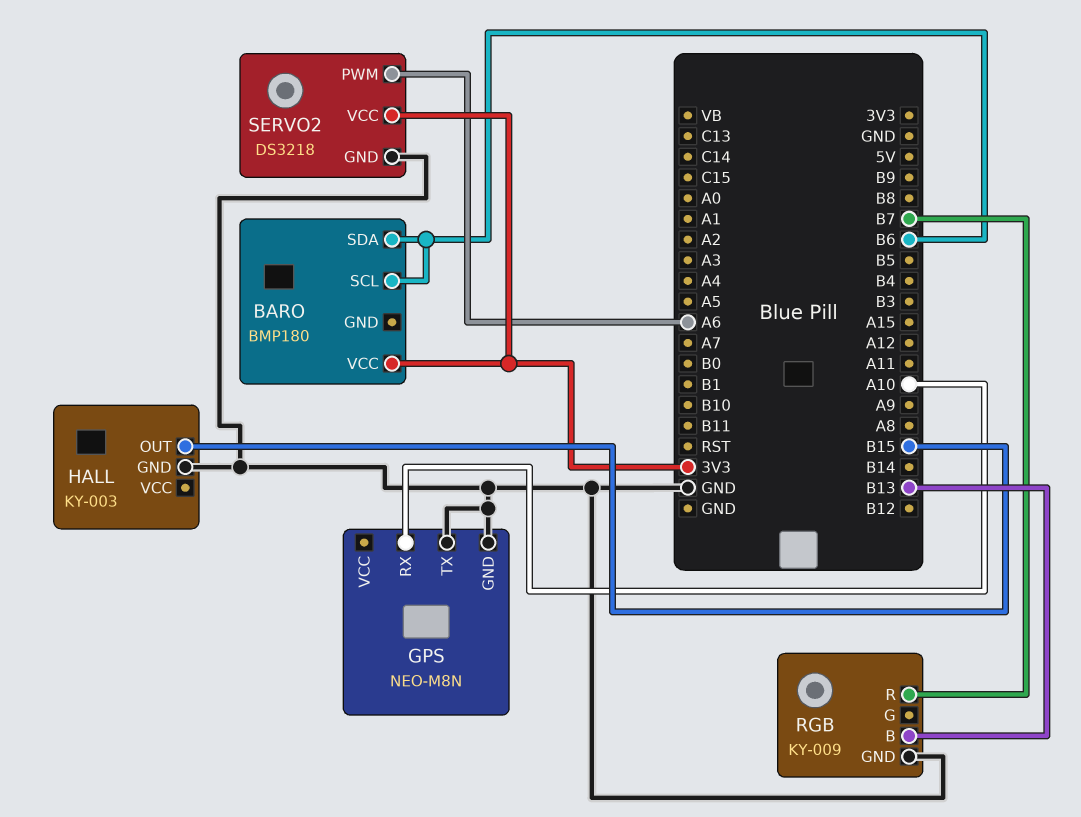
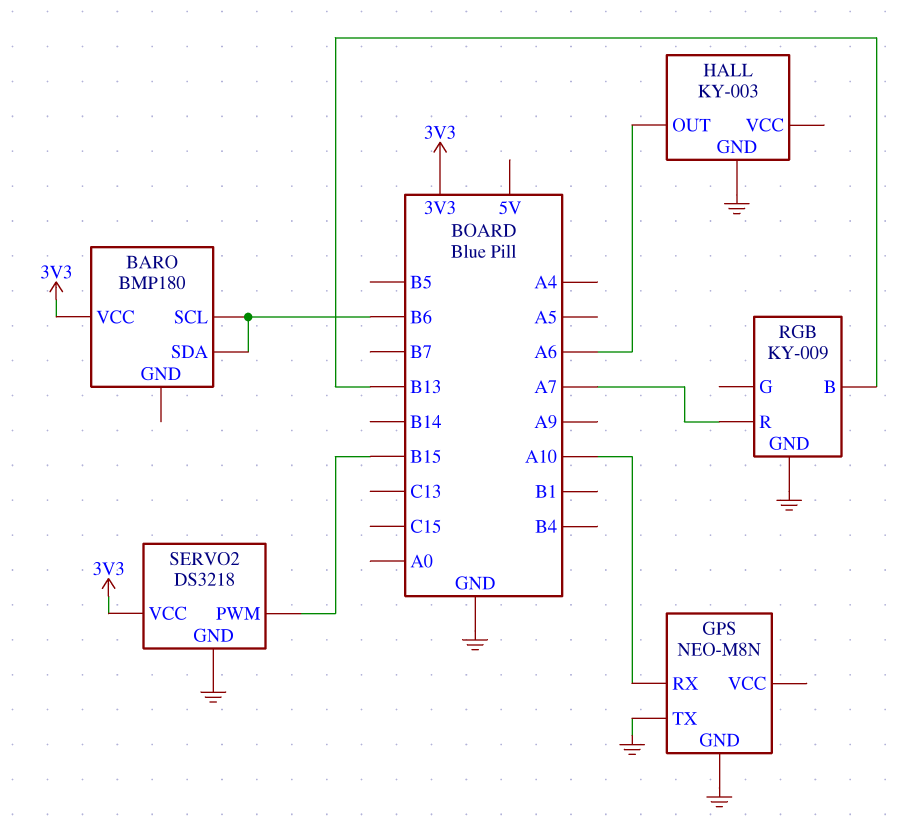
HALL pin OUT: B15 -> A6
RGB pin R: B7 -> A7
SERVO2 pin PWM: A6 -> B15

